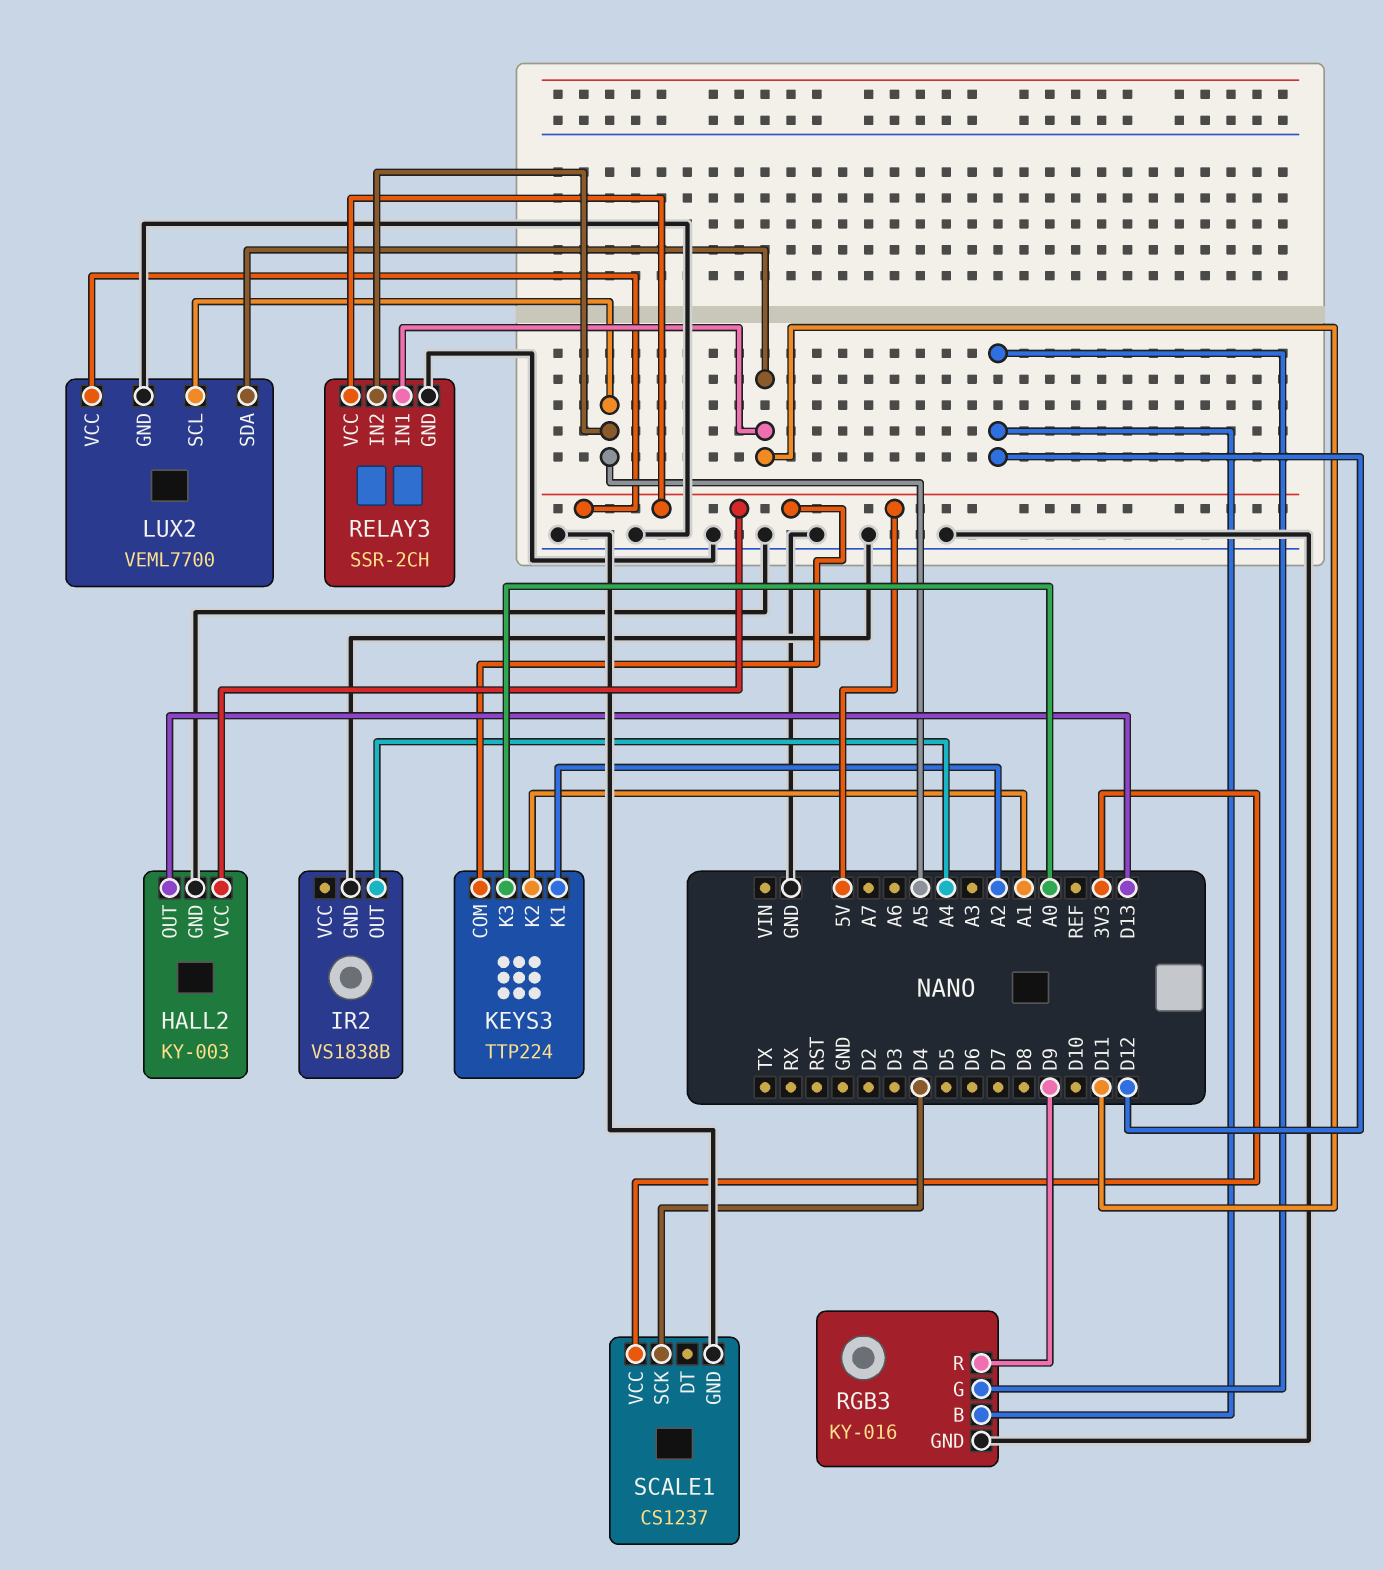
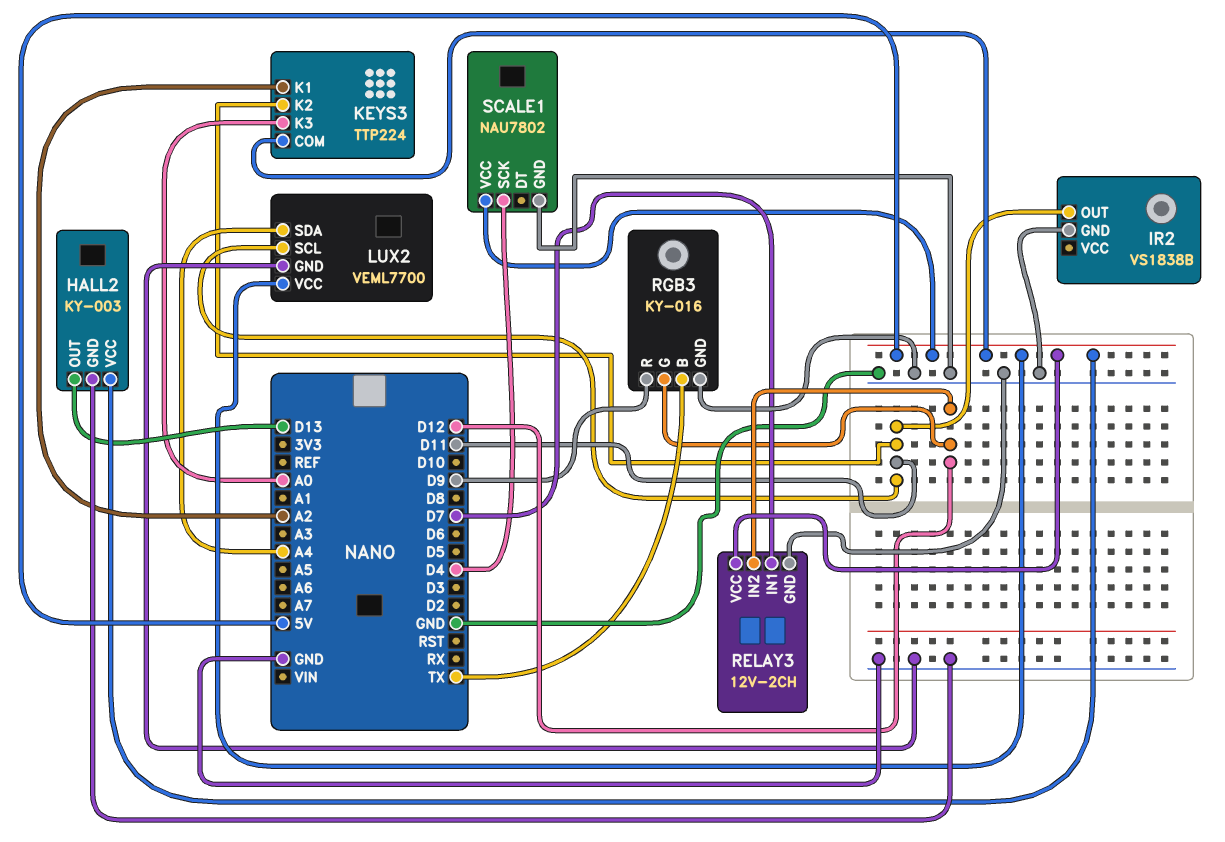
IR2 pin OUT: A4 -> D11
KEYS3 pin K2: A1 -> D11
LUX2 pin SCL: A5 -> D11
LUX2 pin SDA: D11 -> A4
RELAY3: SSR-2CH -> 12V-2CH
RELAY3 pin IN1: D11 -> D7
RELAY3 pin IN2: A5 -> D12
RGB3 pin B: D12 -> TX
SCALE1: CS1237 -> NAU7802
SCALE1 pin VCC: 3V3 -> 5V

